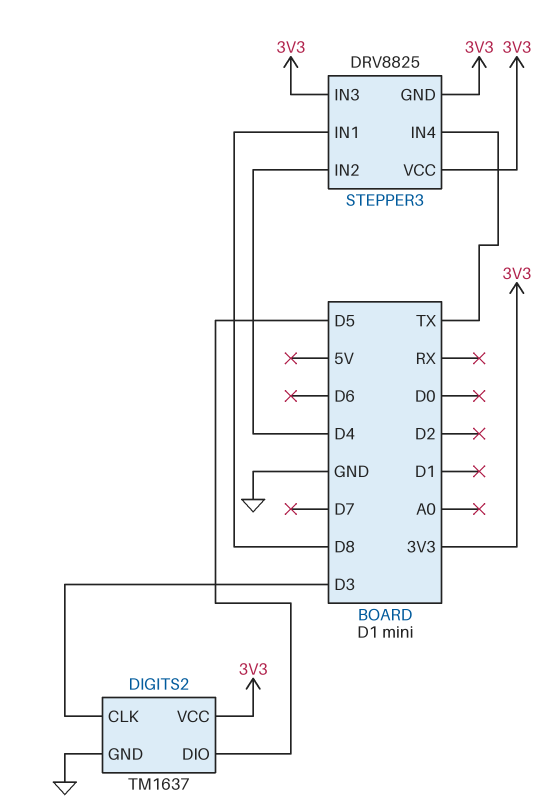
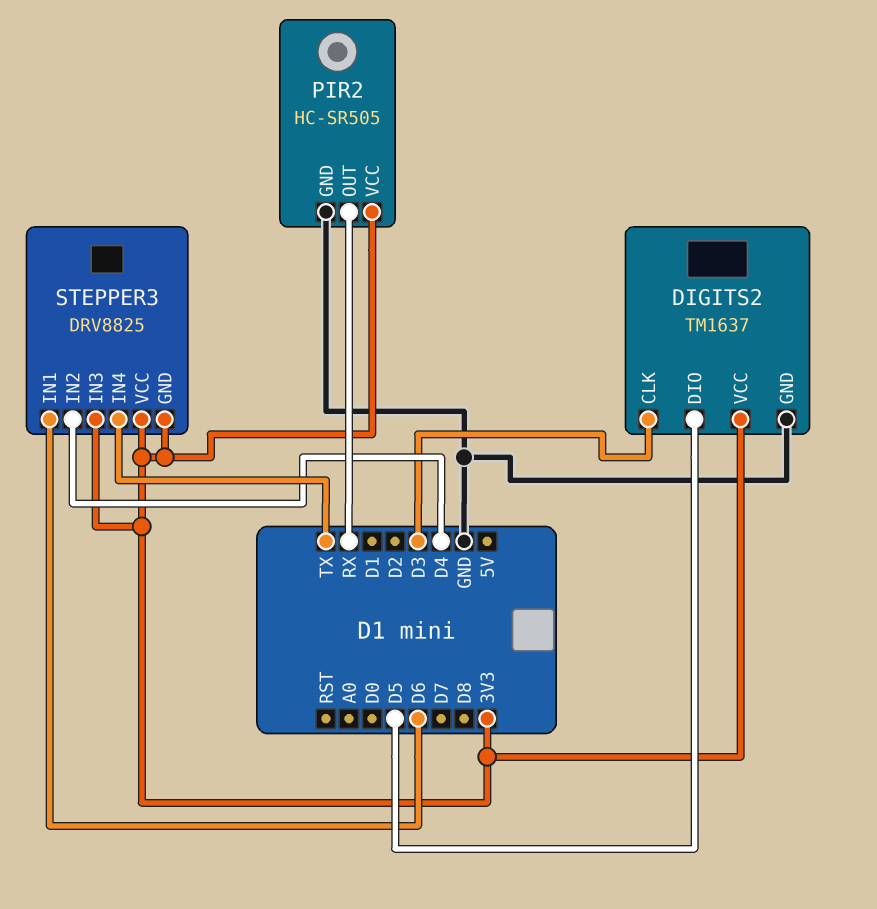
PIR2: none -> HC-SR505
PIR2 pin GND: none -> GND
PIR2 pin OUT: none -> RX
PIR2 pin VCC: none -> 3V3
STEPPER3 pin IN1: D8 -> D6

